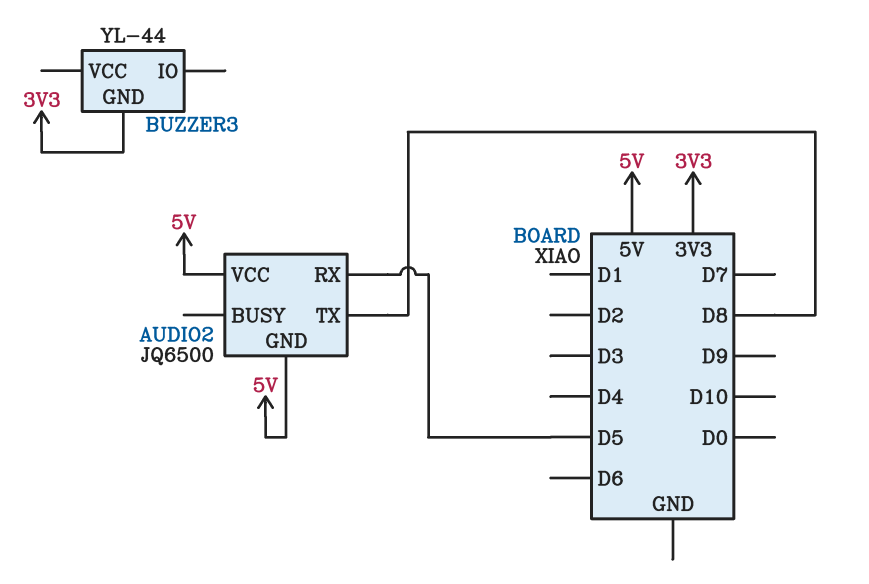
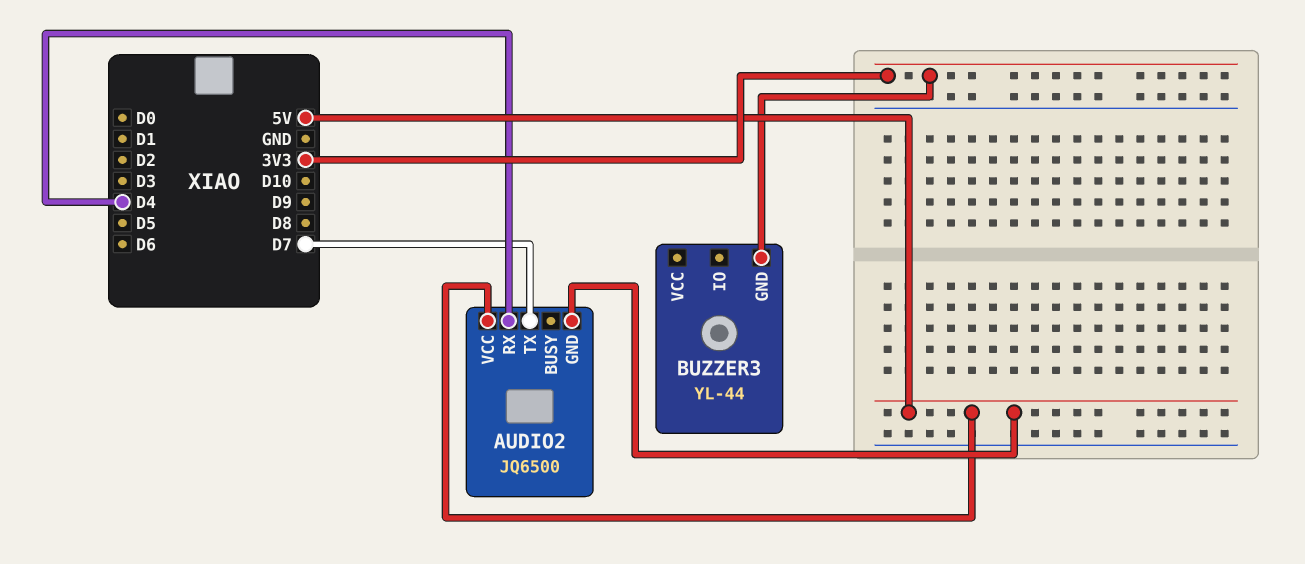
AUDIO2 pin RX: D5 -> D4
AUDIO2 pin TX: D8 -> D7

